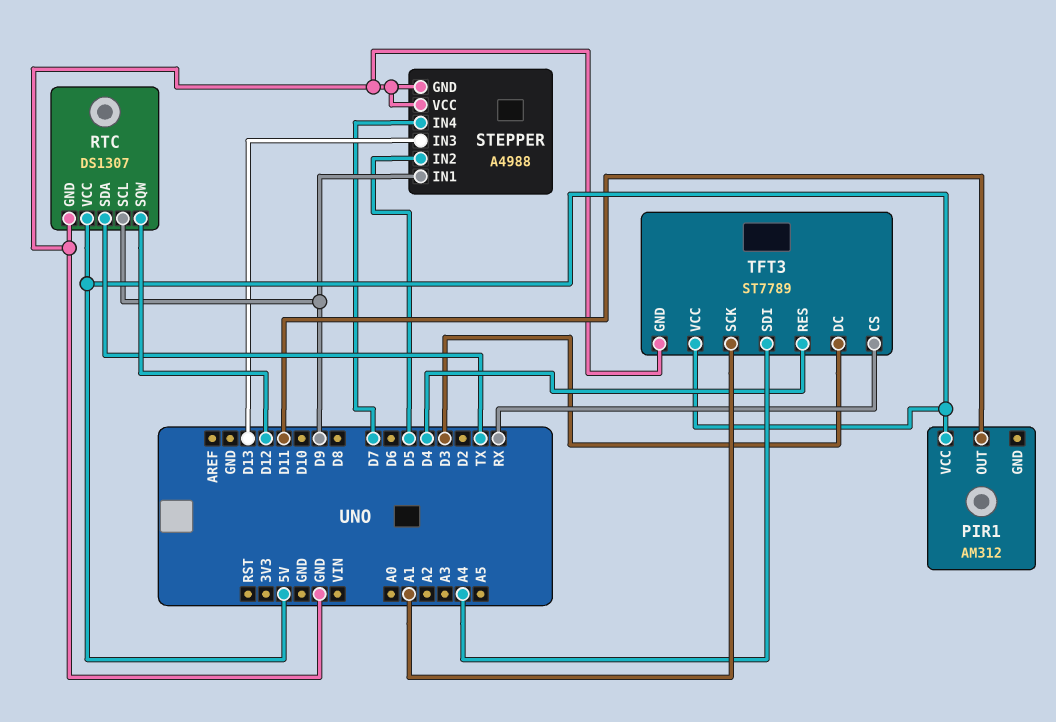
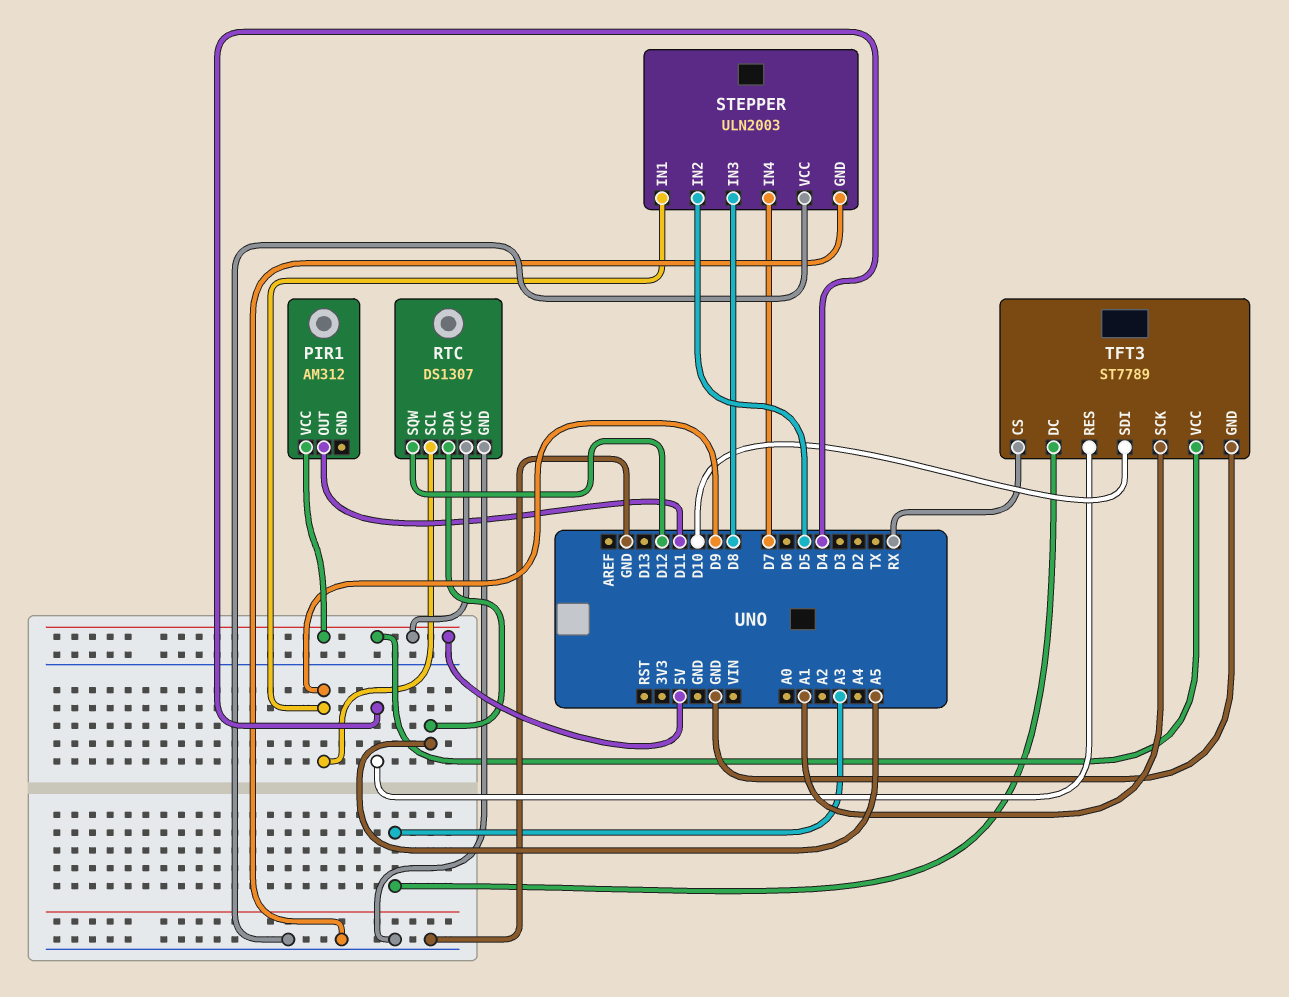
RTC pin SDA: TX -> A5
STEPPER: A4988 -> ULN2003
STEPPER pin IN3: D13 -> D8
TFT3 pin DC: D3 -> A3
TFT3 pin SDI: A4 -> D10

